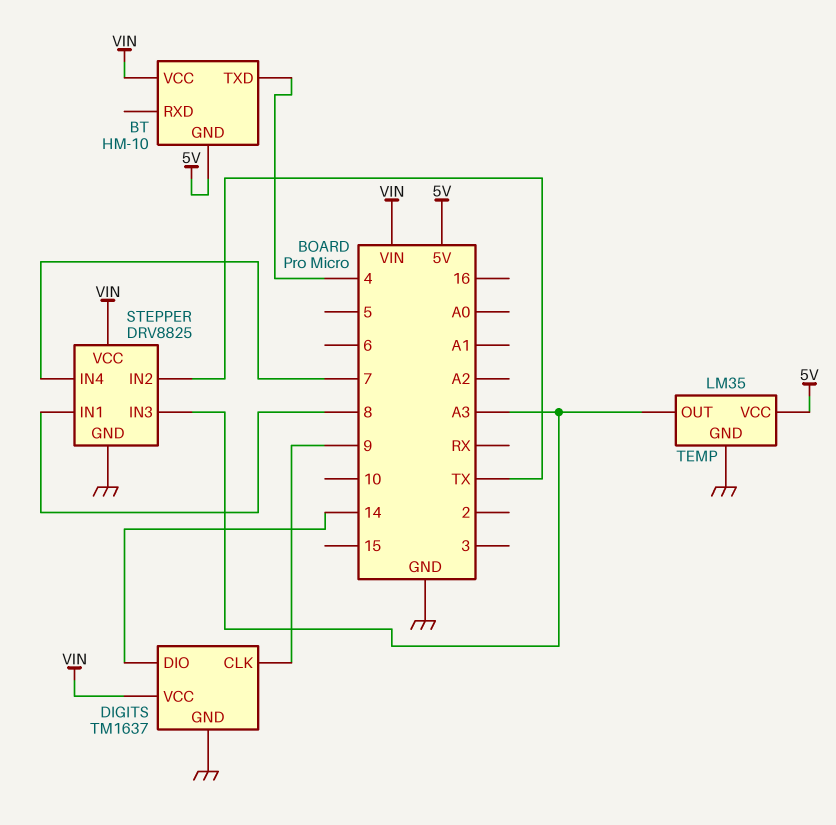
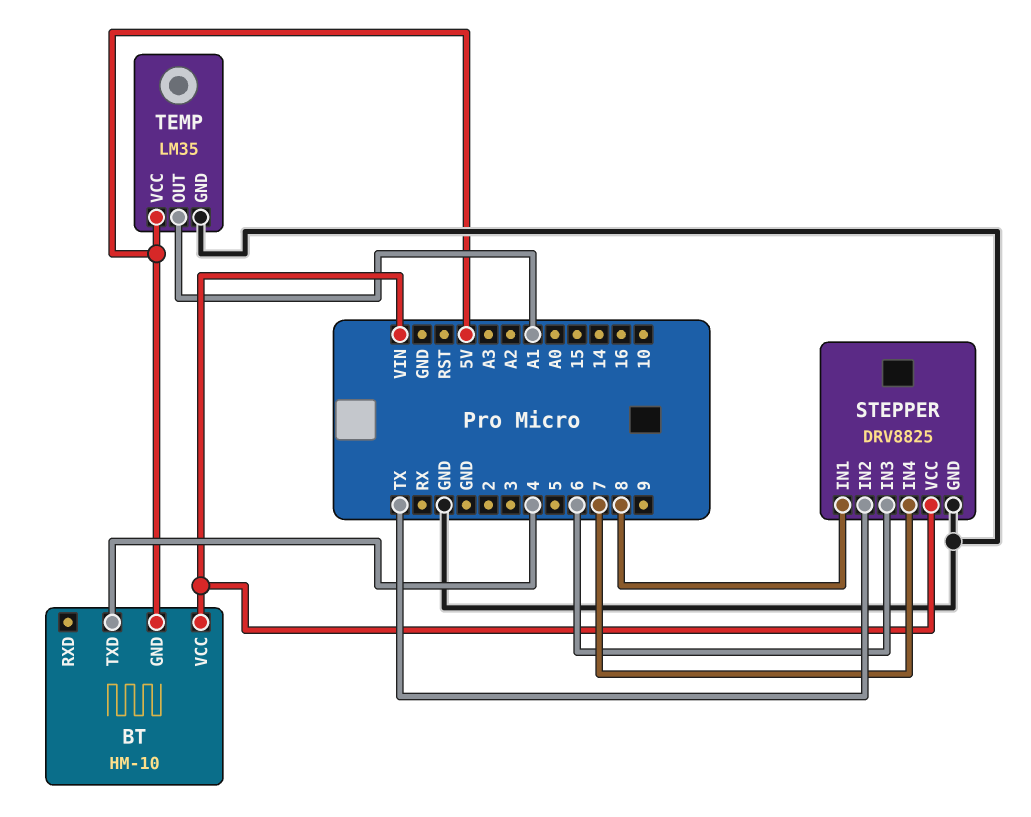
DIGITS: TM1637 -> none
DIGITS pin CLK: 9 -> none
DIGITS pin DIO: 14 -> none
DIGITS pin GND: GND -> none
DIGITS pin VCC: VIN -> none
STEPPER pin IN3: A3 -> 6
TEMP pin OUT: A3 -> A1

